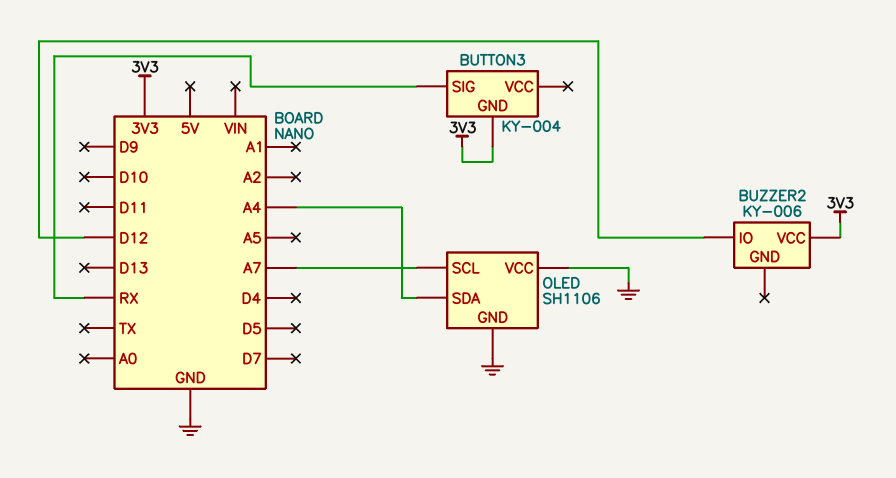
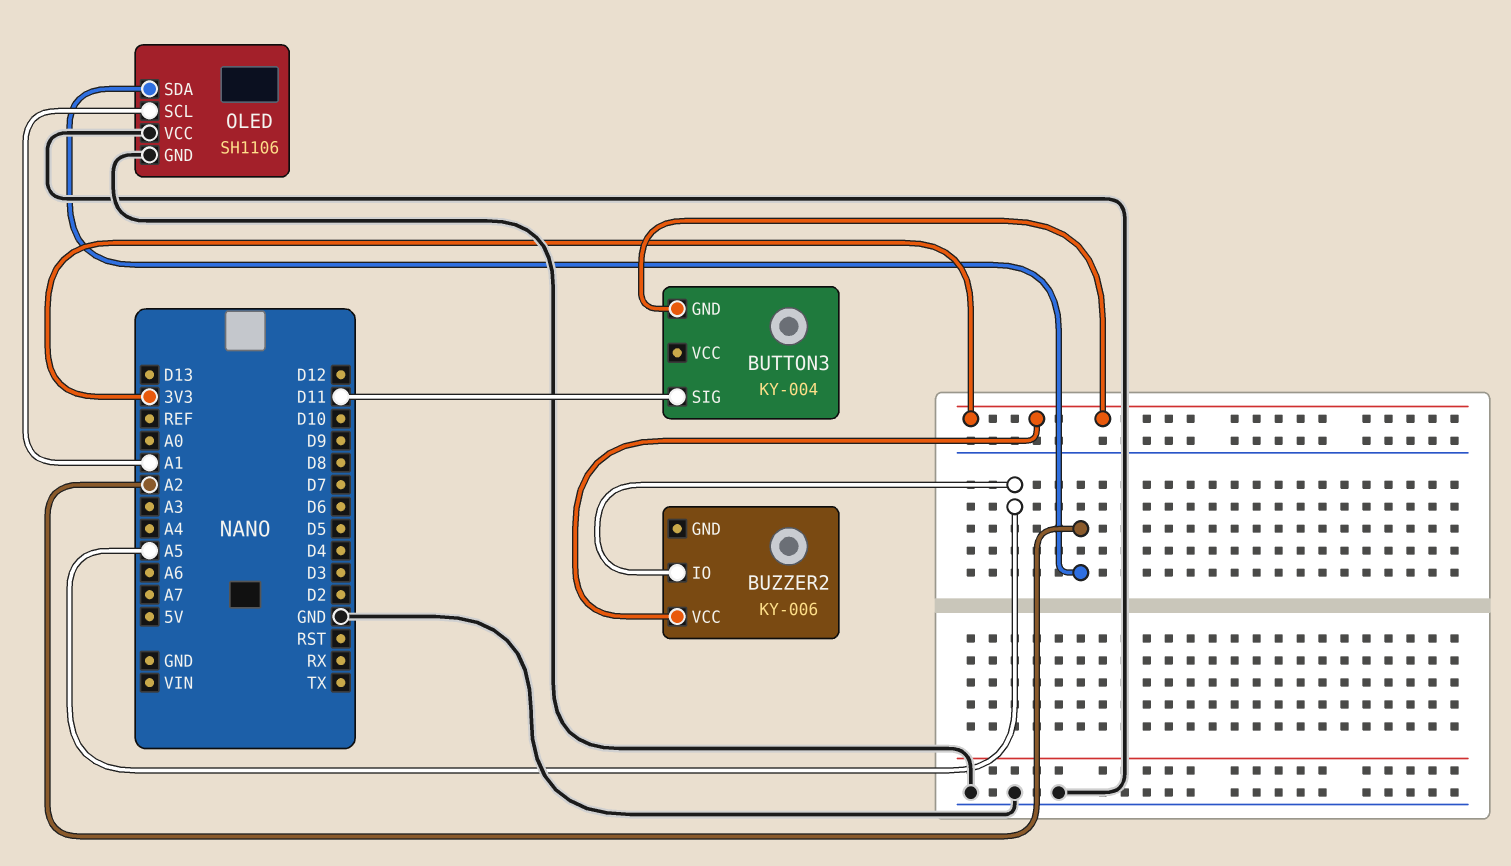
BUTTON3 pin SIG: RX -> D11
BUZZER2 pin IO: D12 -> A5
OLED pin SCL: A7 -> A1
OLED pin SDA: A4 -> A2

